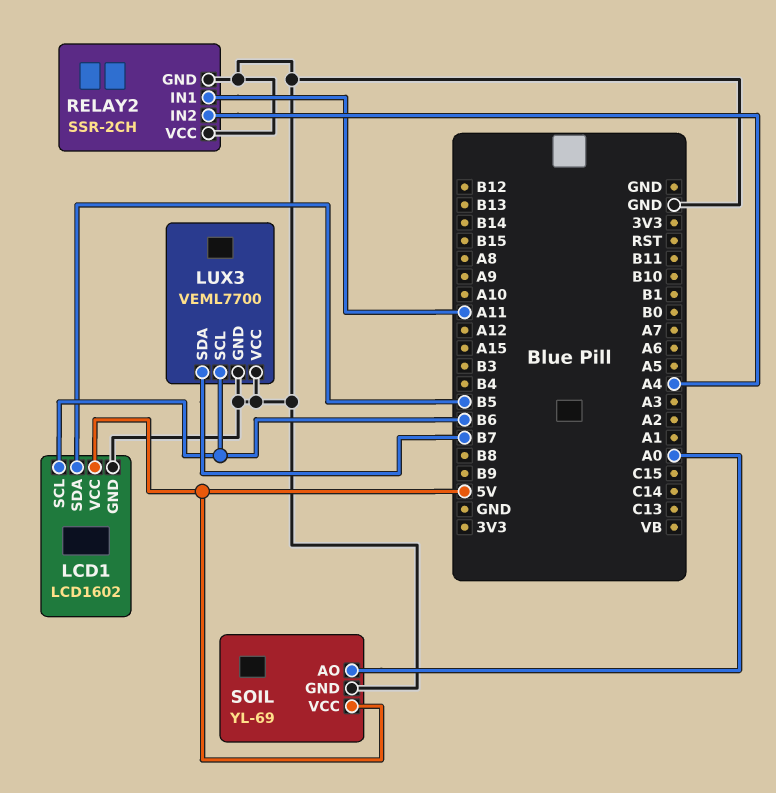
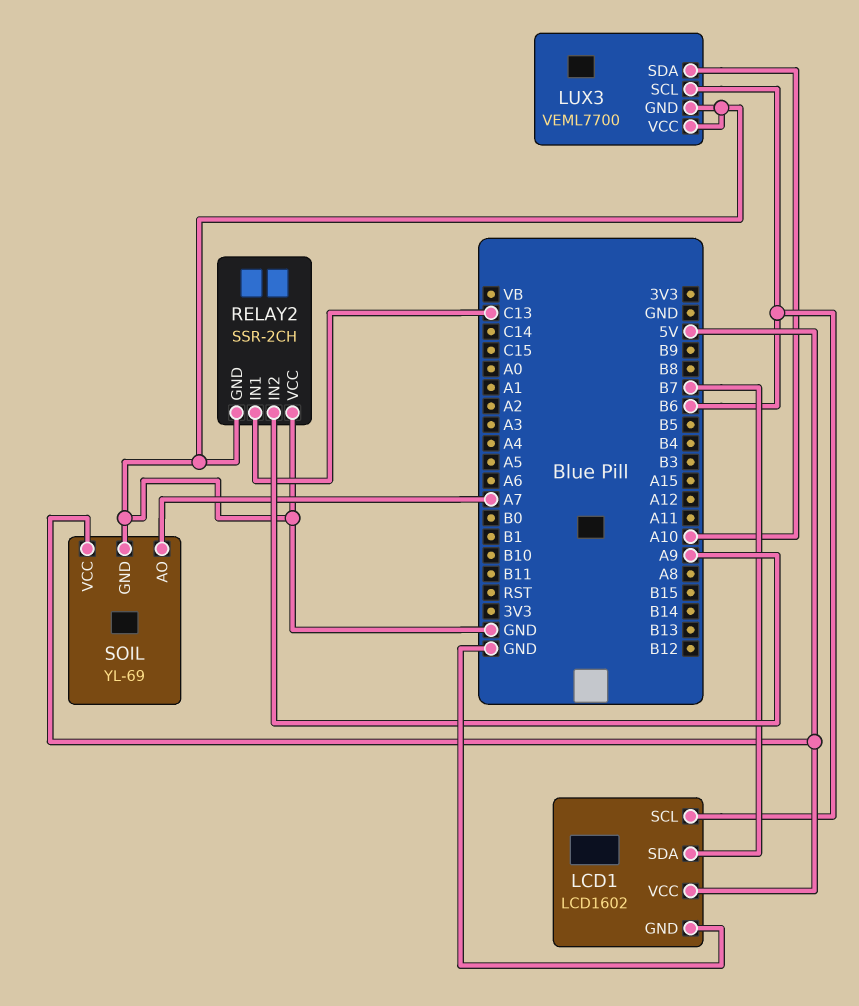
LCD1 pin SDA: B5 -> B7
LUX3 pin SDA: B7 -> A10
RELAY2 pin IN1: A11 -> C13
RELAY2 pin IN2: A4 -> A9
SOIL pin AO: A0 -> A7

